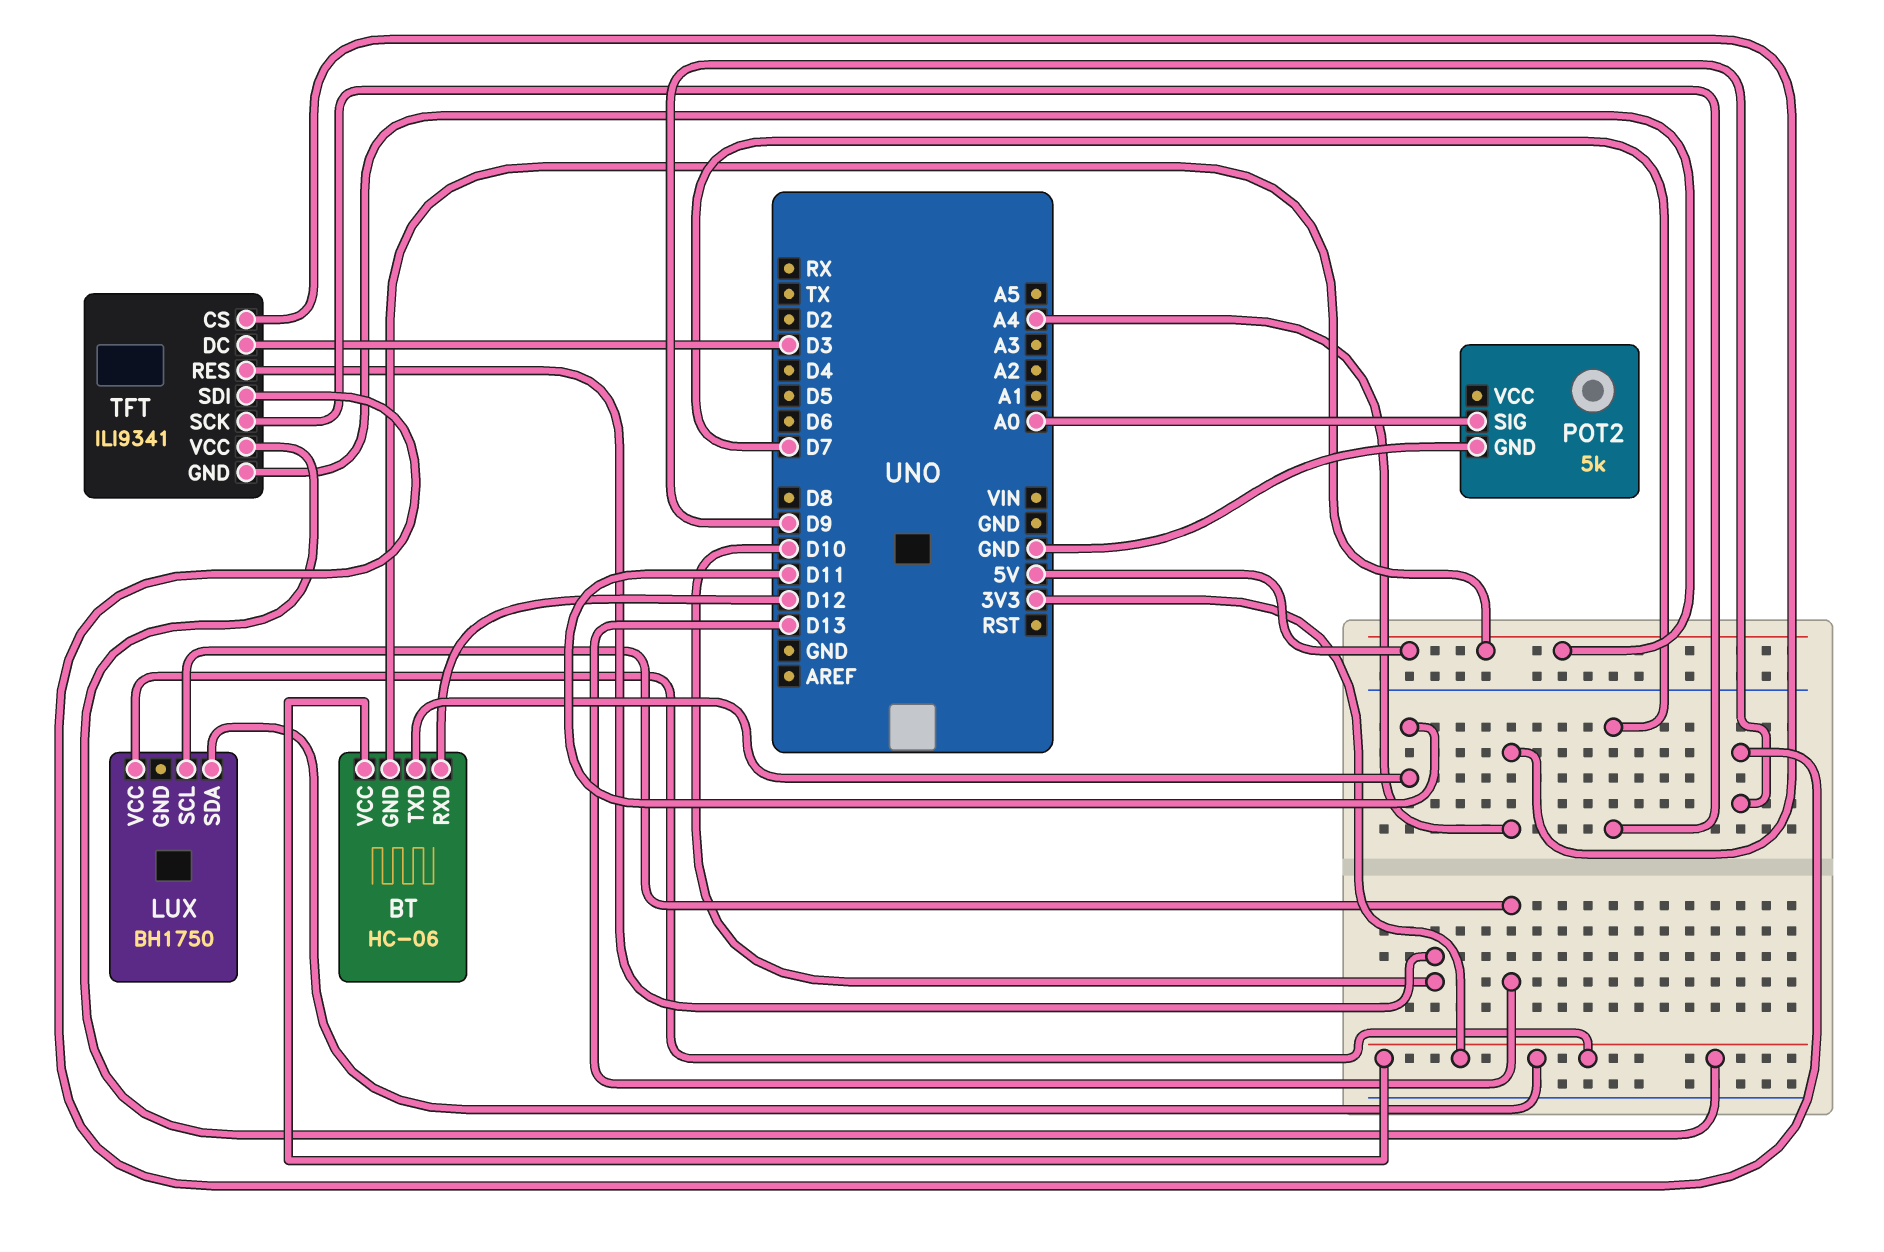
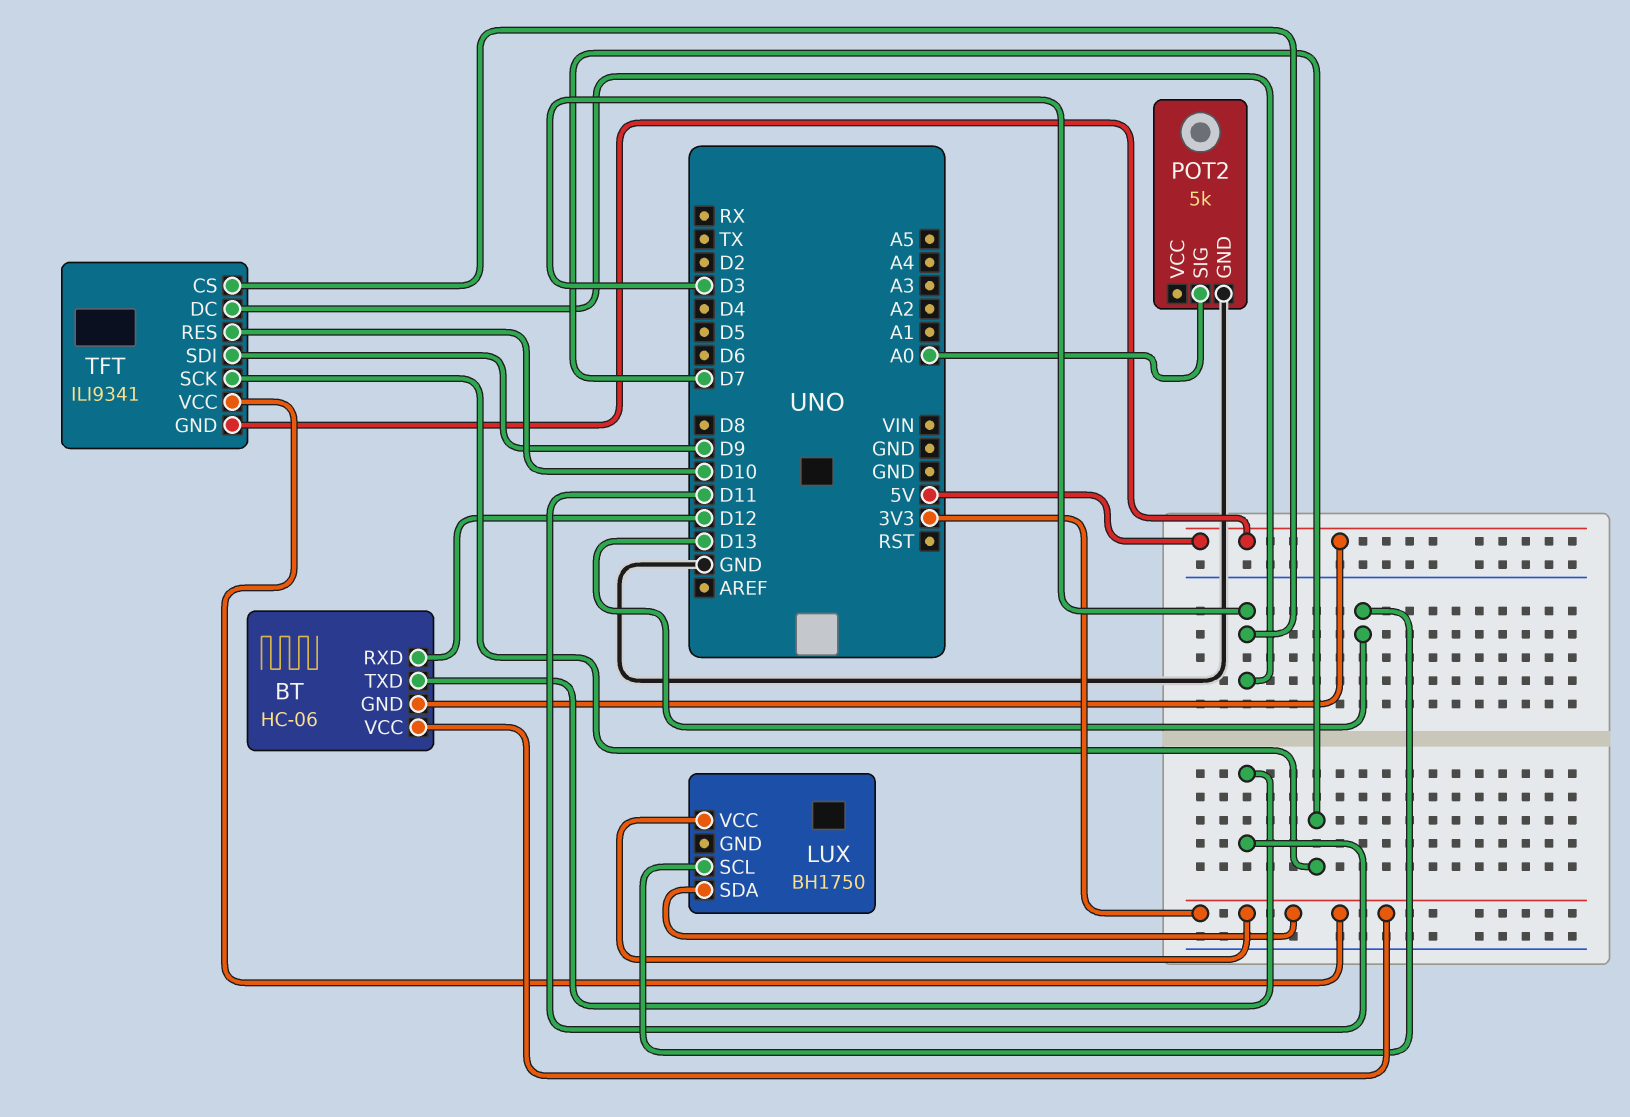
TFT pin CS: A4 -> D3

